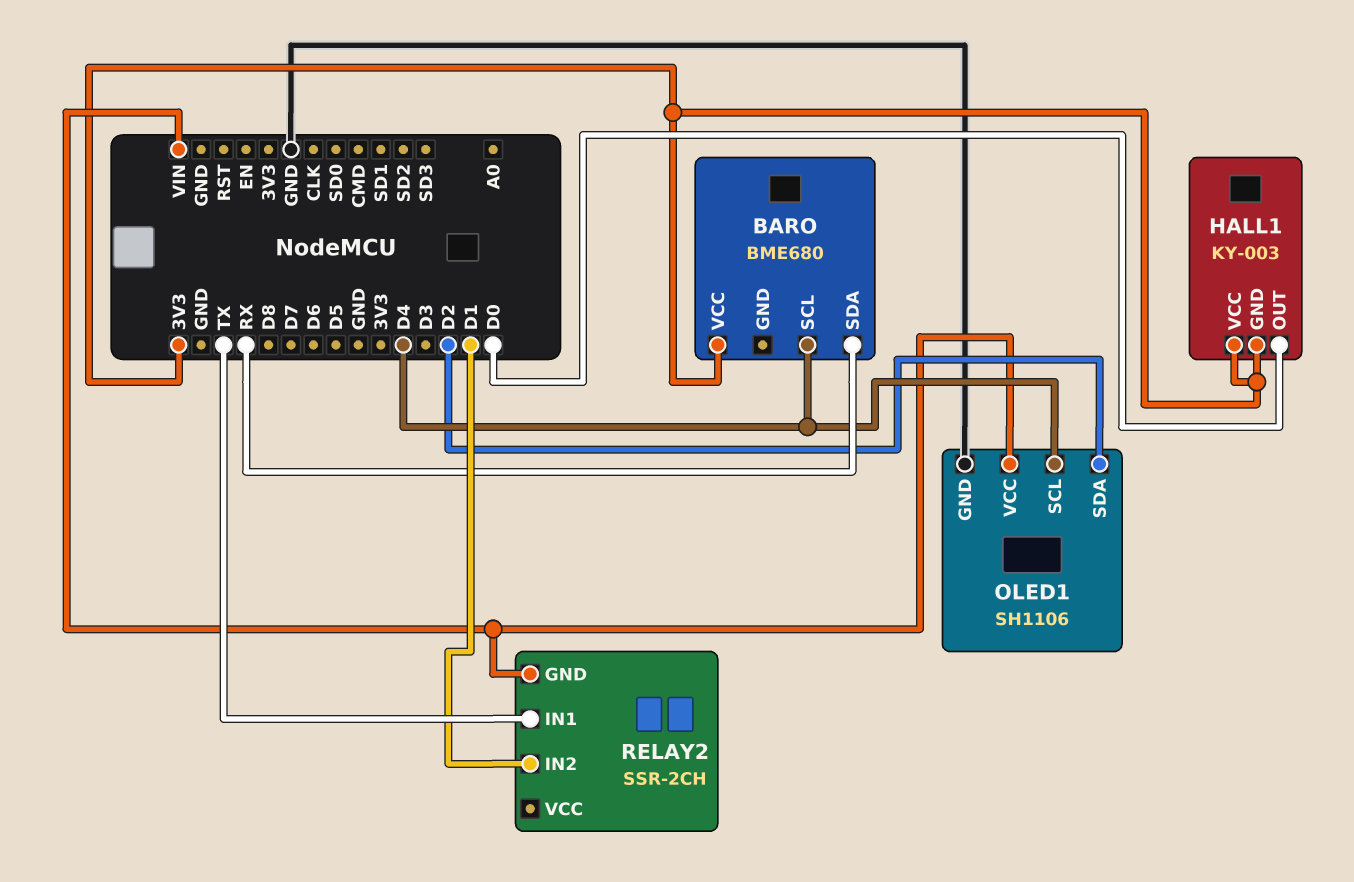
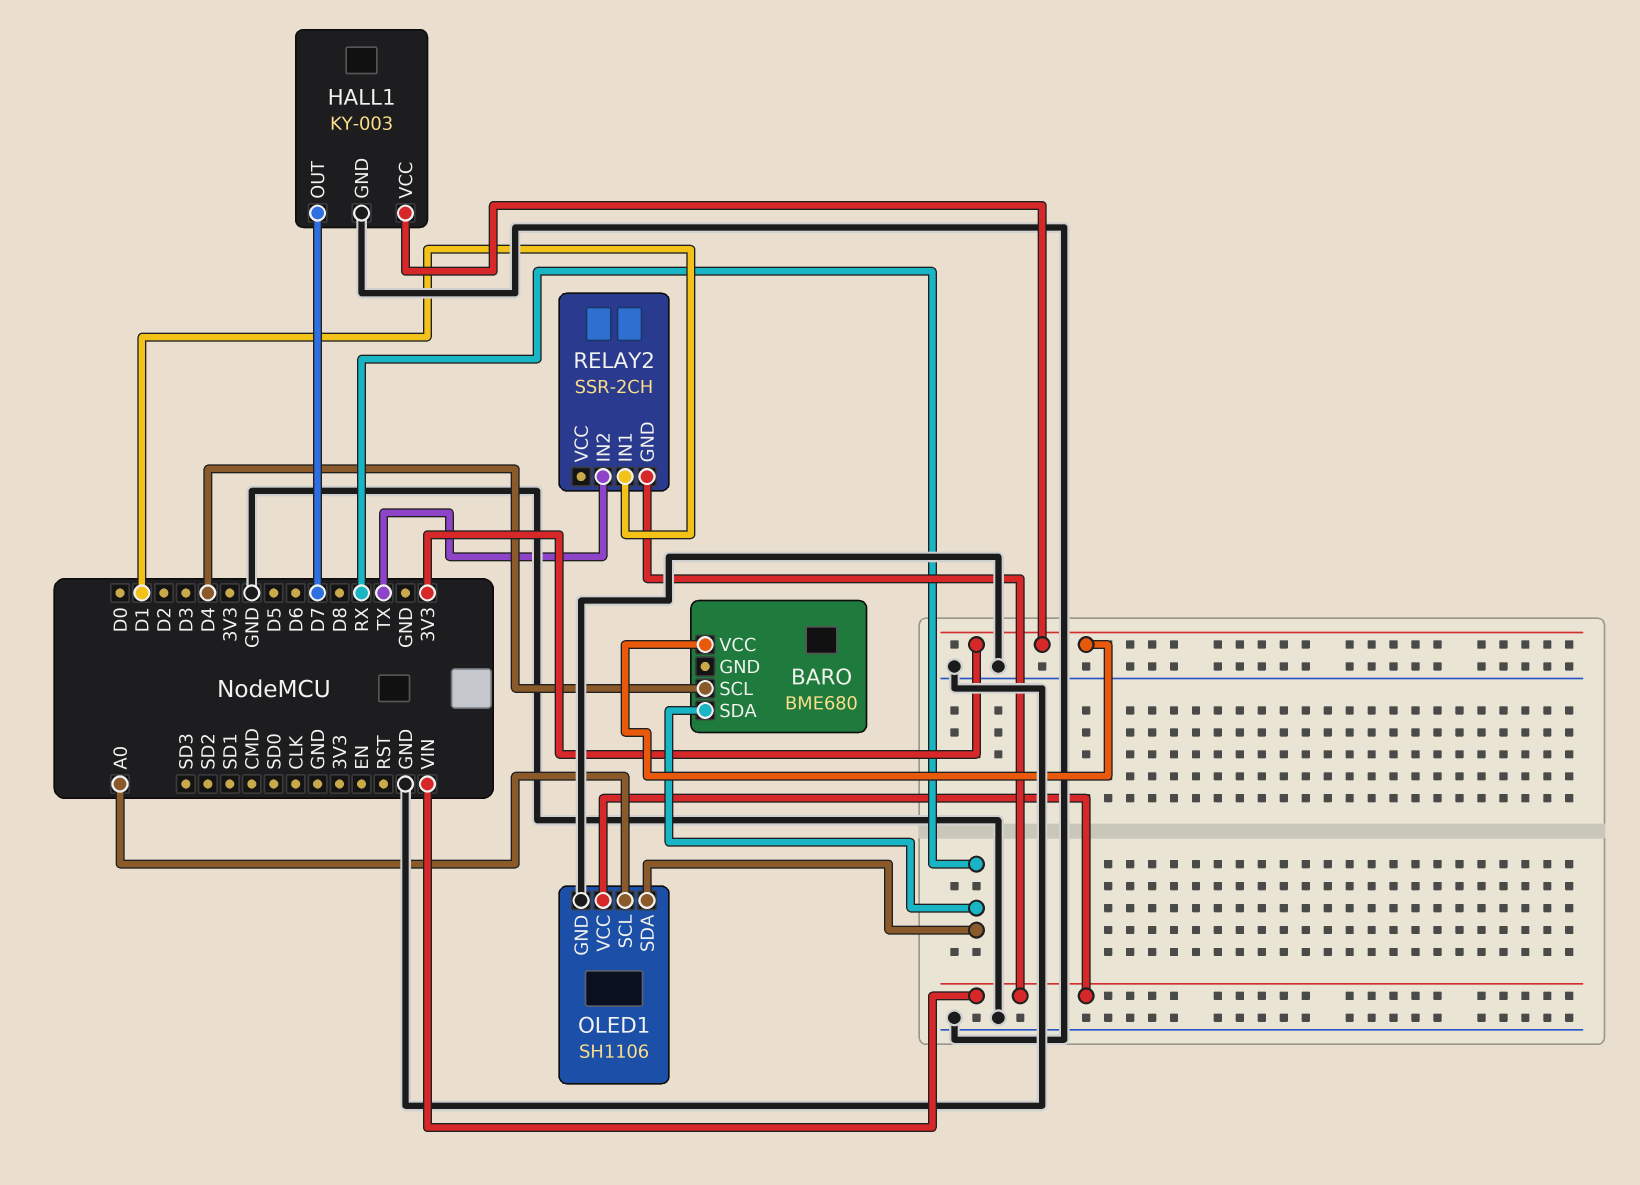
HALL1 pin GND: 3V3 -> GND
HALL1 pin OUT: D0 -> D7
OLED1 pin SCL: D4 -> A0
OLED1 pin SDA: D2 -> RX
RELAY2 pin IN1: TX -> D1
RELAY2 pin IN2: D1 -> TX

